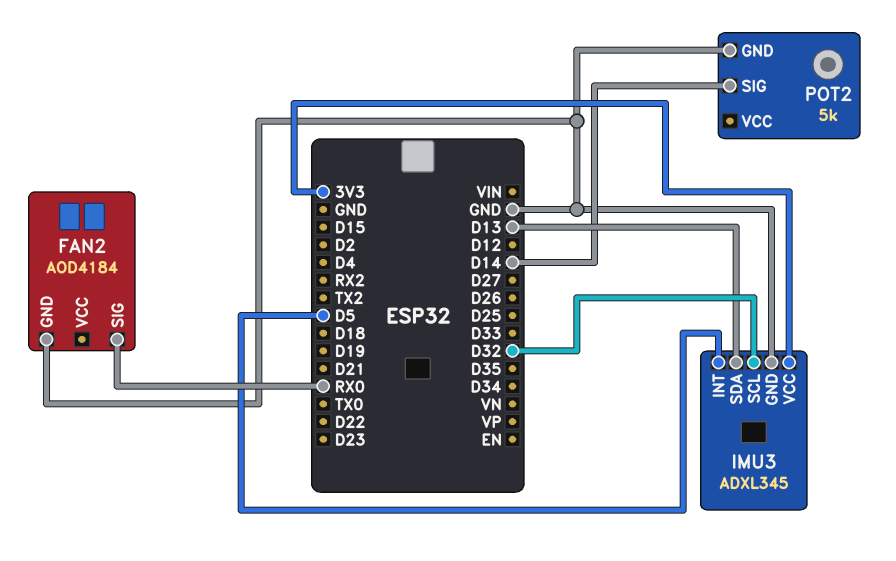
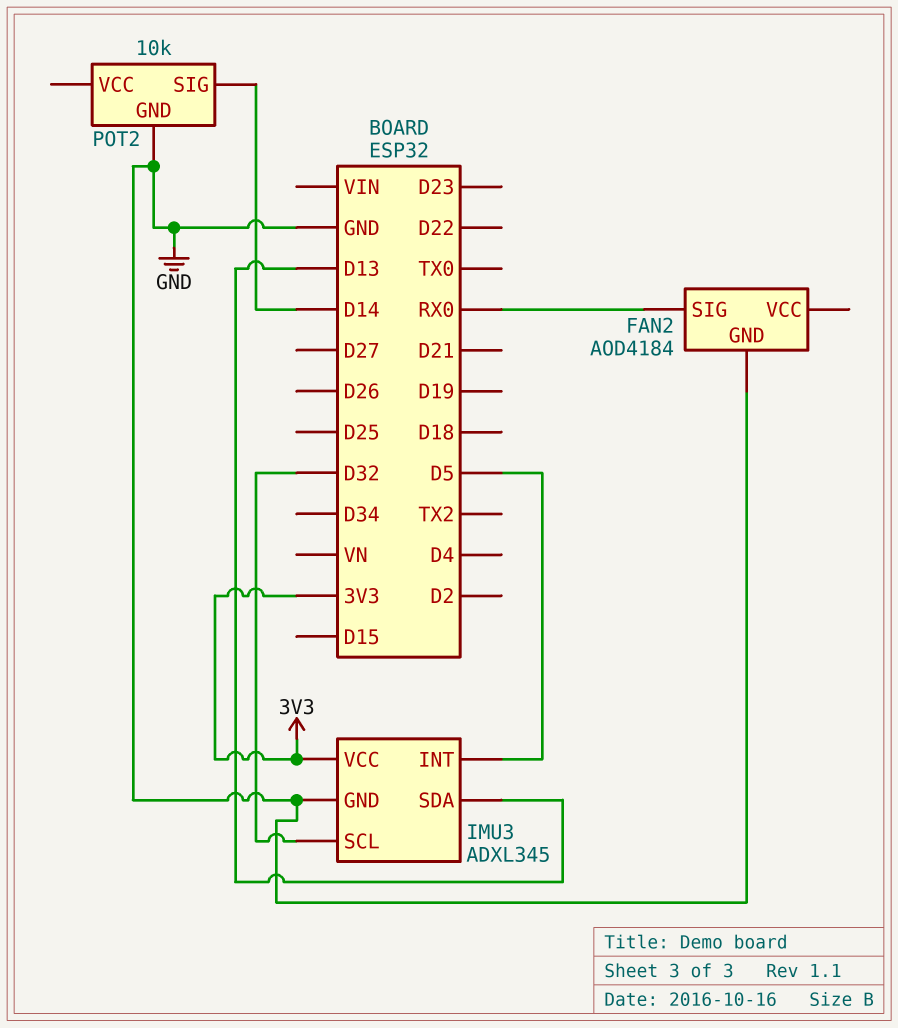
POT2: 5k -> 10k

